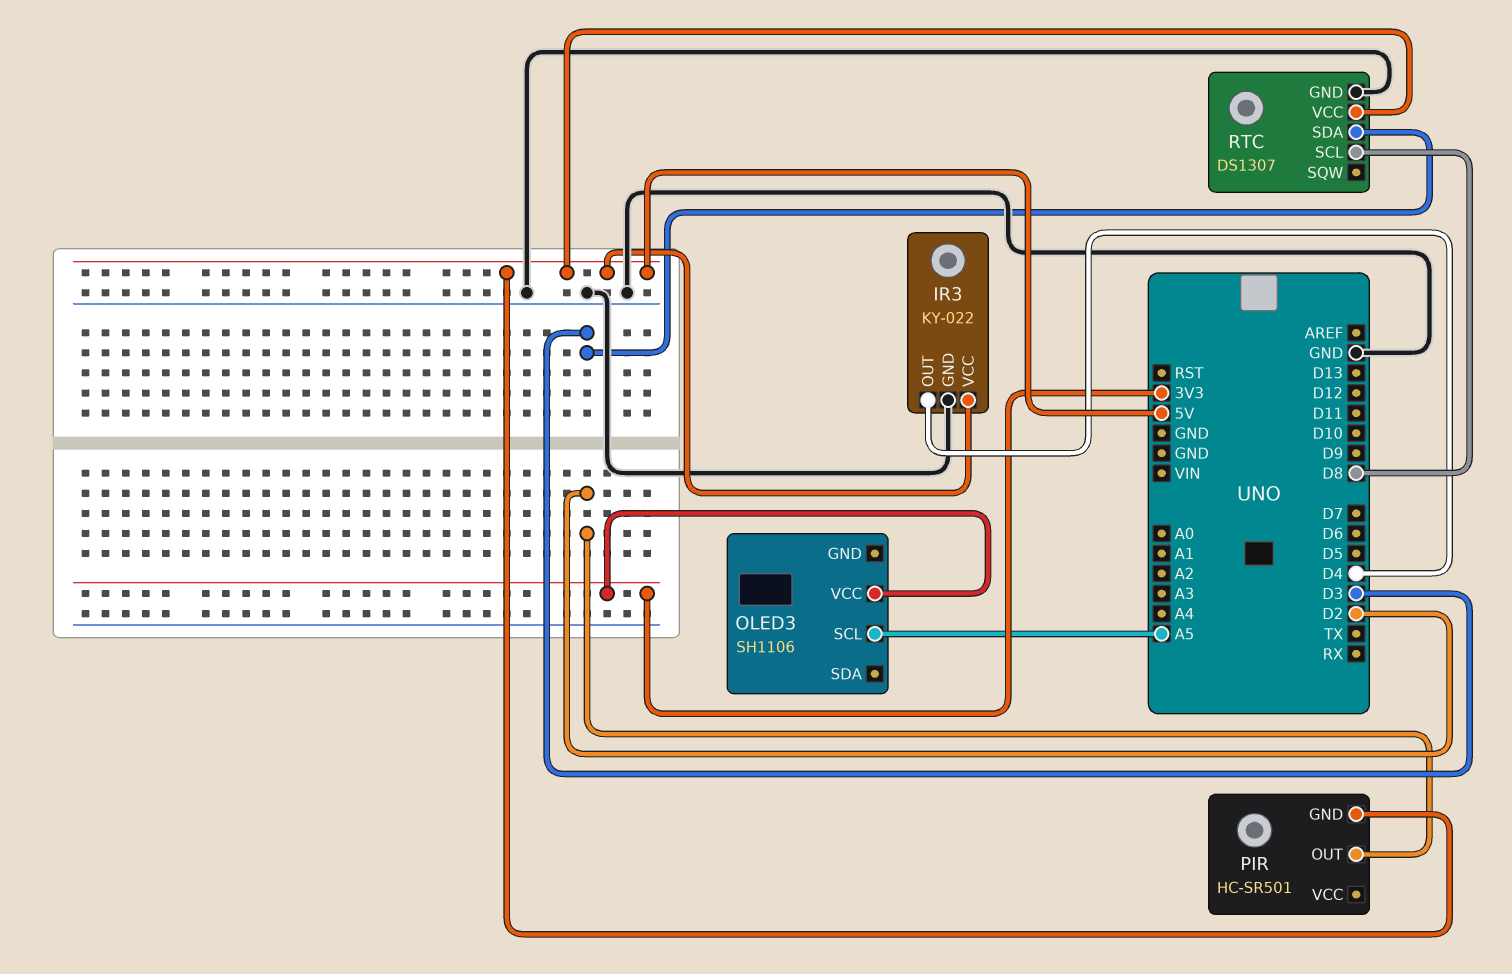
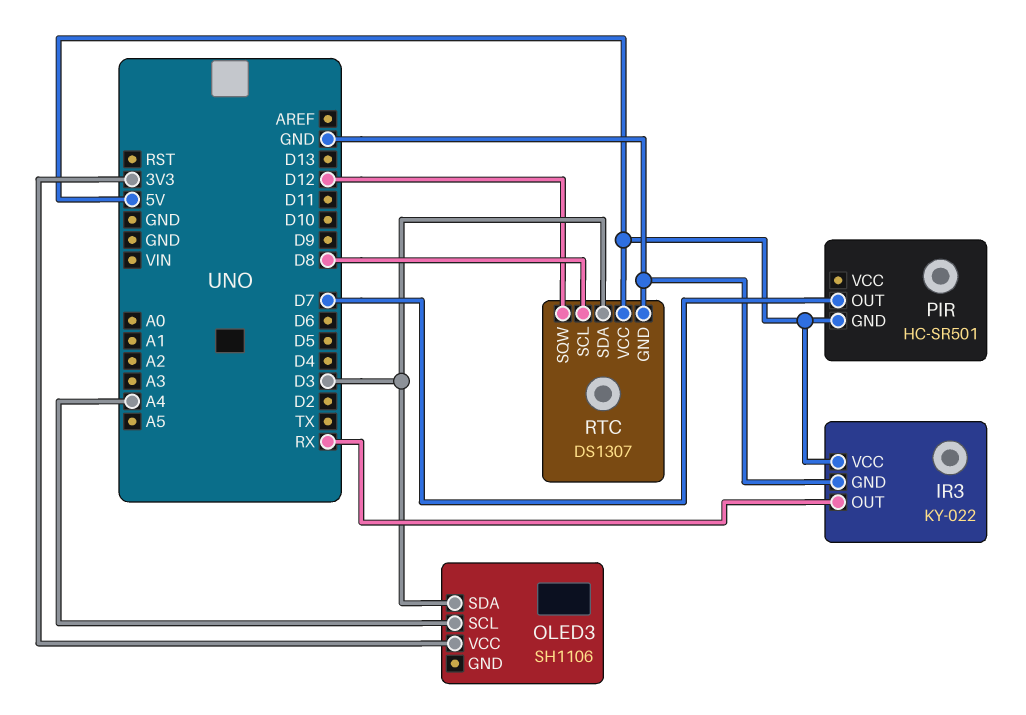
IR3 pin OUT: D4 -> RX
OLED3 pin SCL: A5 -> A4
OLED3 pin SDA: none -> D3
PIR pin OUT: D2 -> D7
RTC pin SQW: none -> D12

